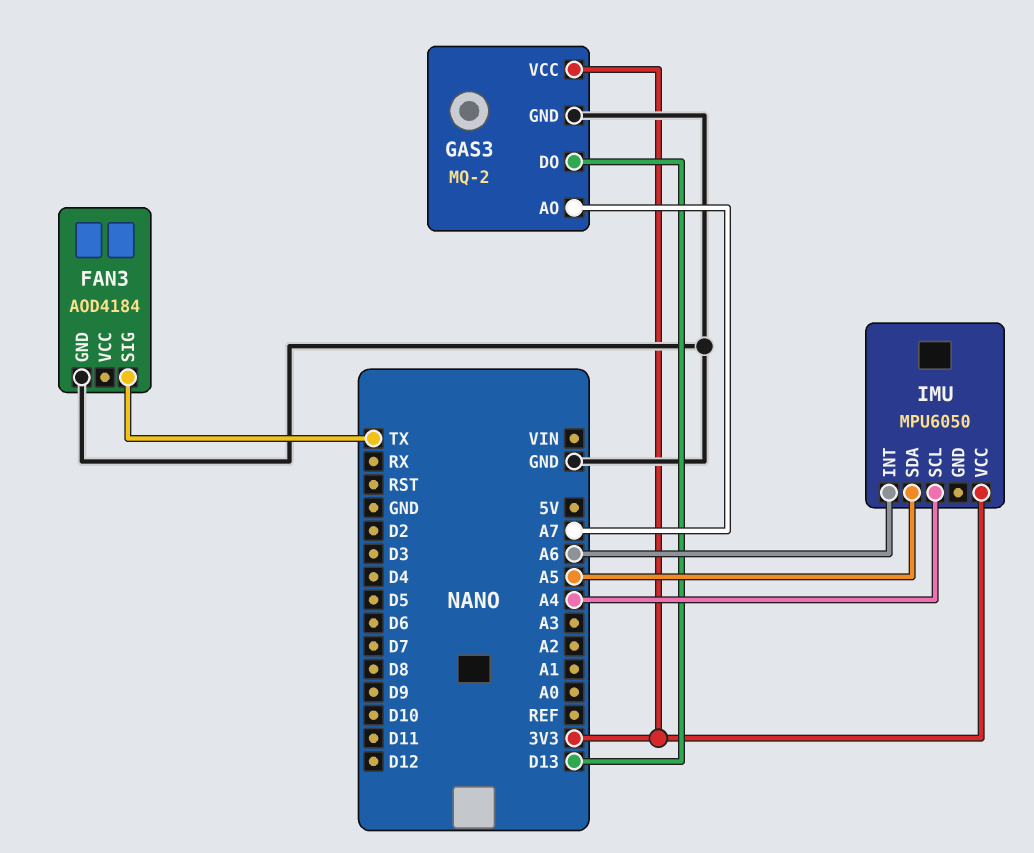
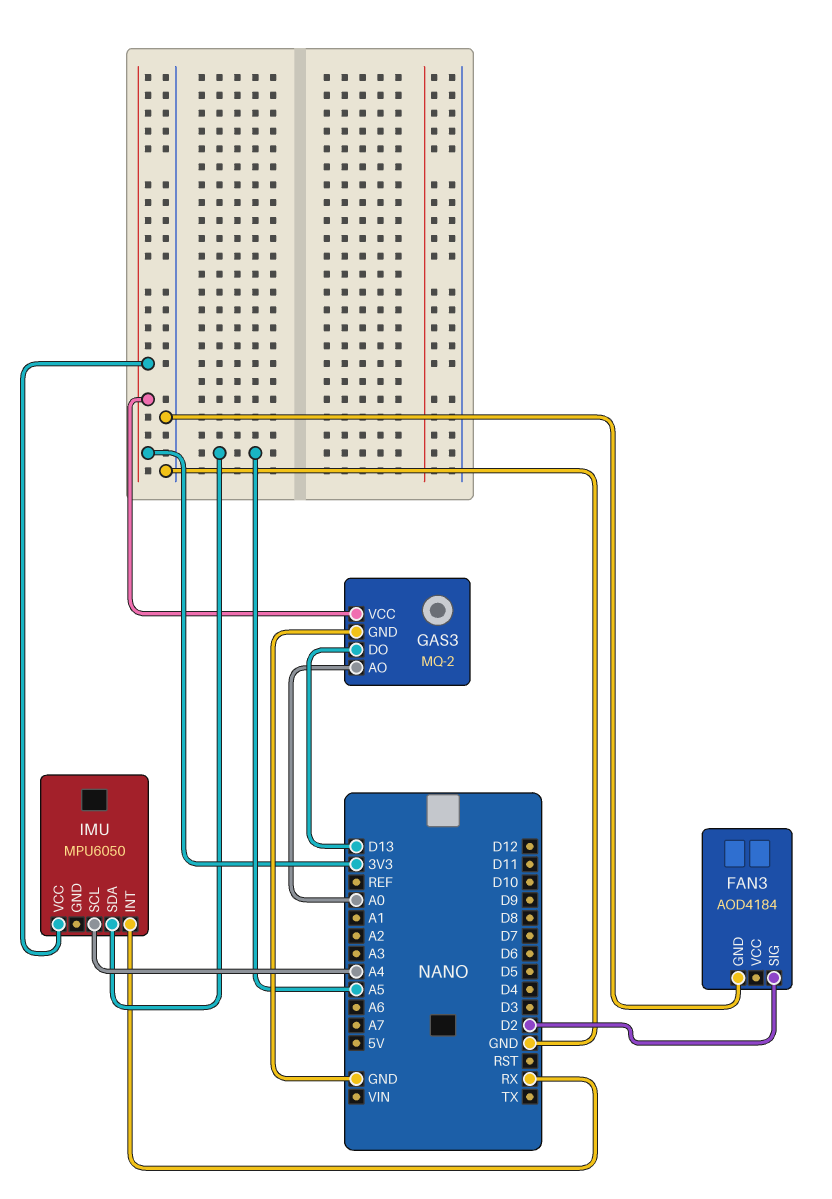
FAN3 pin SIG: TX -> D2
GAS3 pin AO: A7 -> A0
IMU pin INT: A6 -> RX

